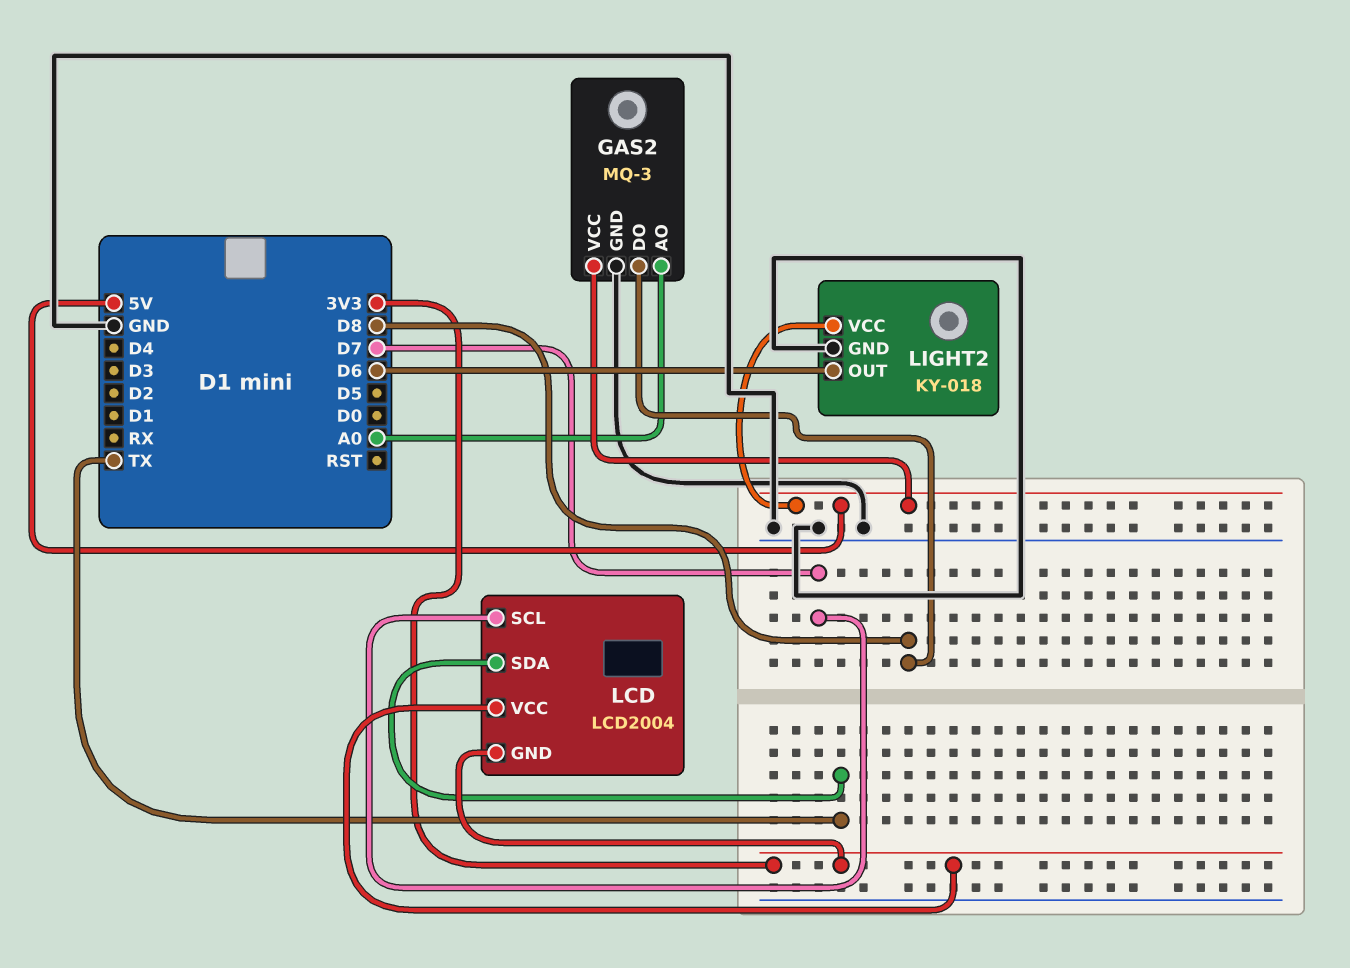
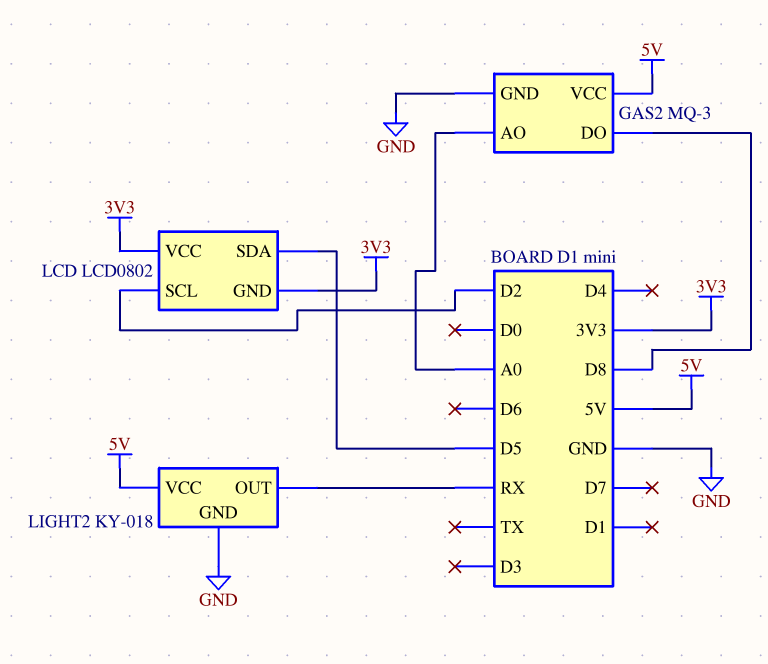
LCD: LCD2004 -> LCD0802
LCD pin SCL: D7 -> D2
LCD pin SDA: TX -> D5
LIGHT2 pin OUT: D6 -> RX

